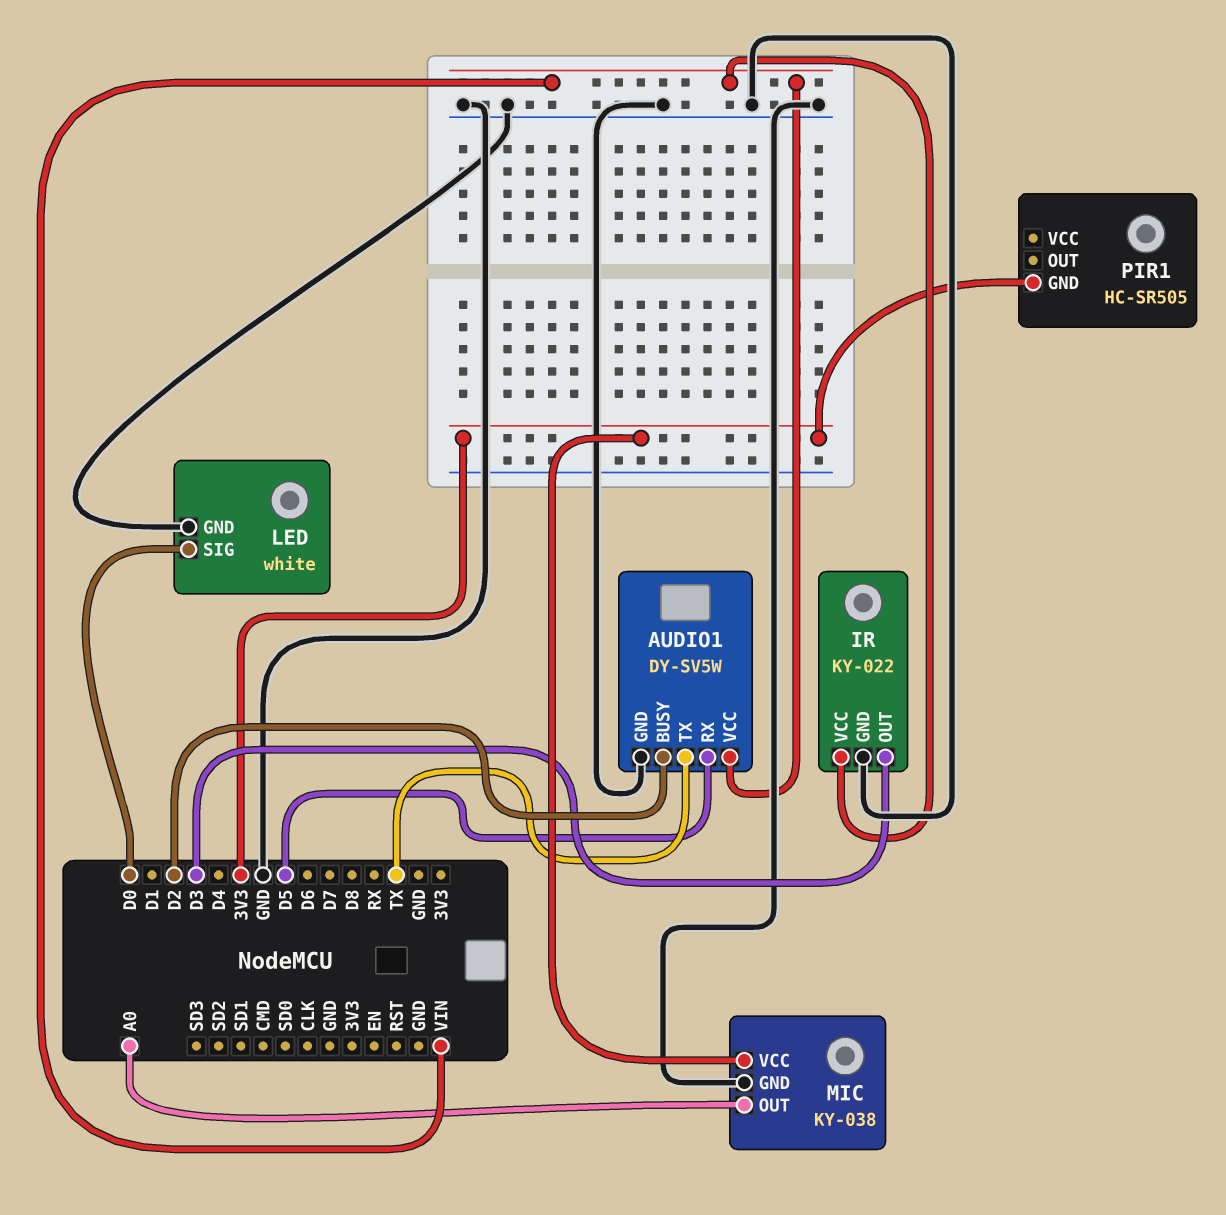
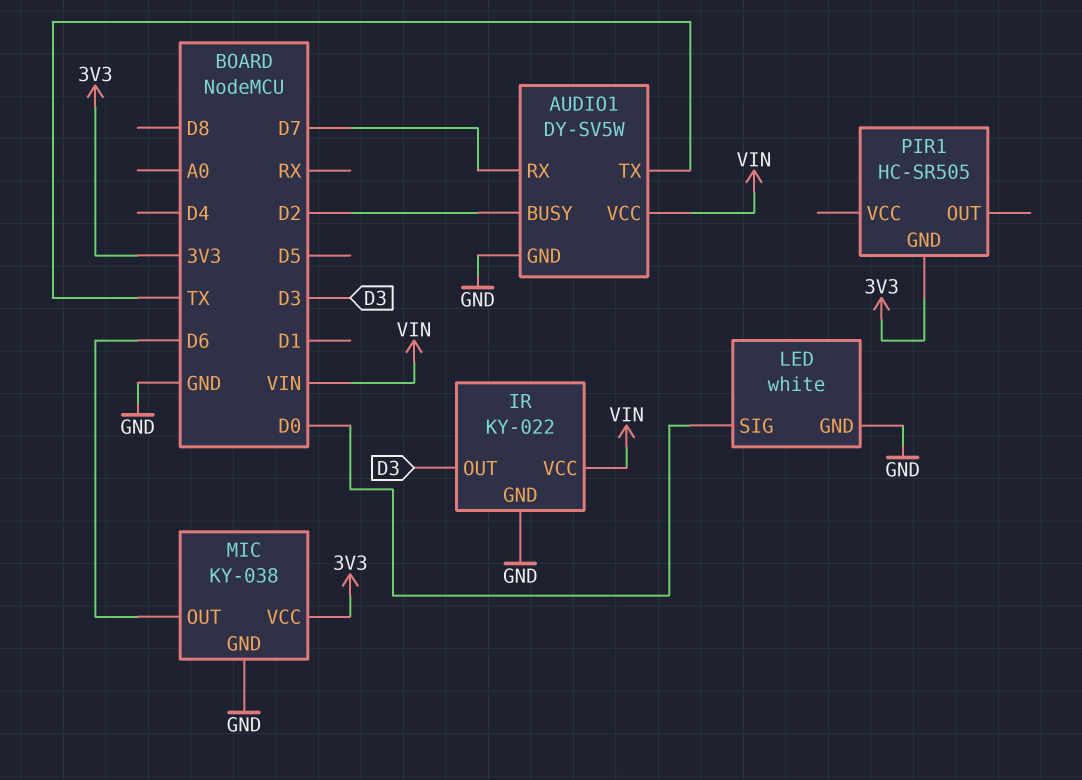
AUDIO1 pin RX: D5 -> D7
MIC pin OUT: A0 -> D6

